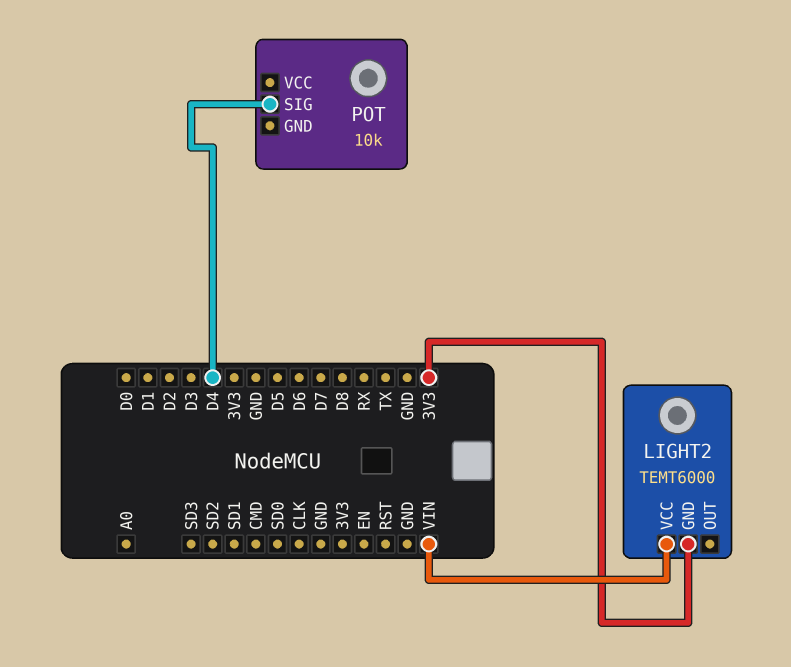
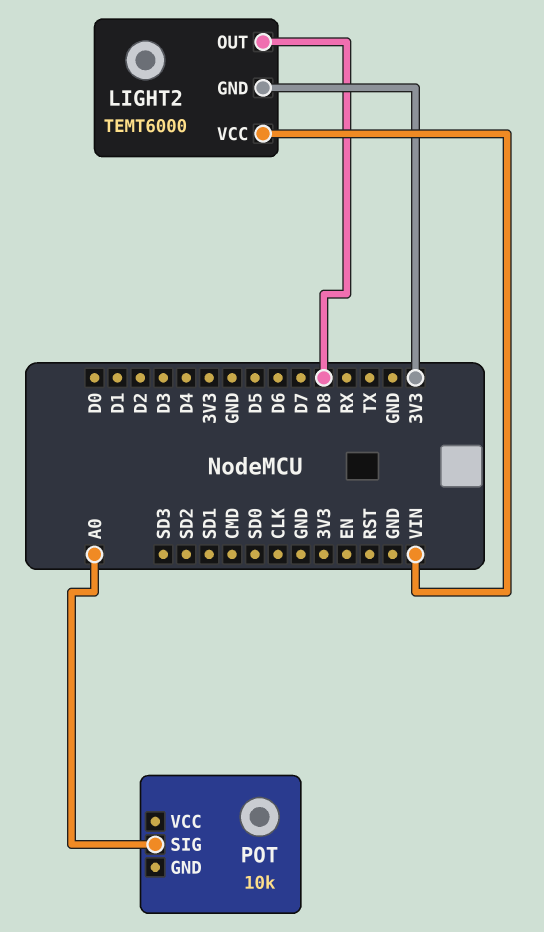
LIGHT2 pin OUT: none -> D8
POT pin SIG: D4 -> A0

